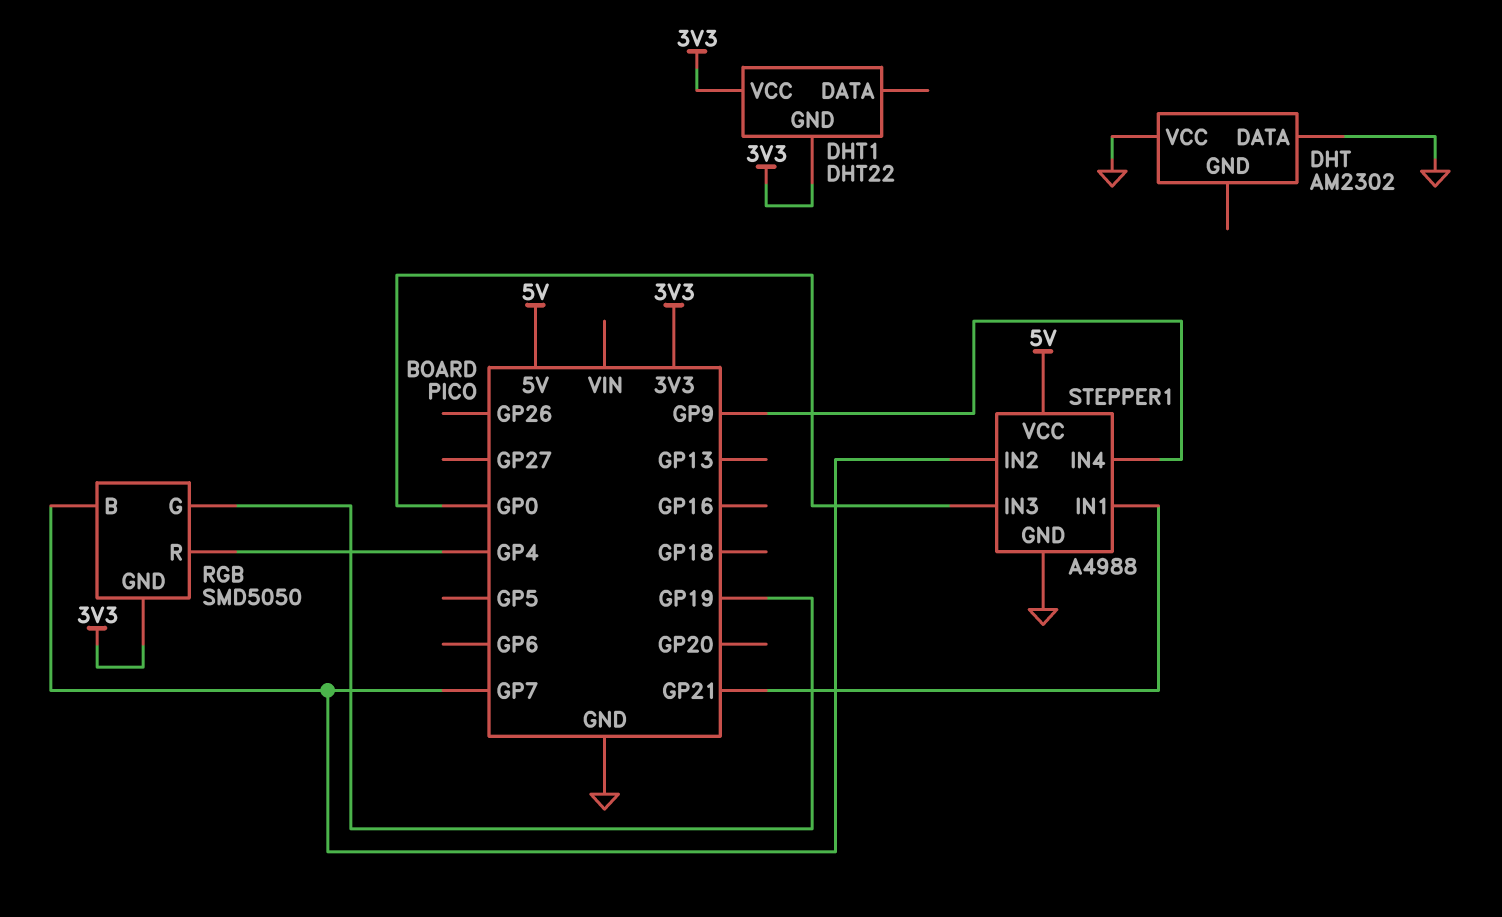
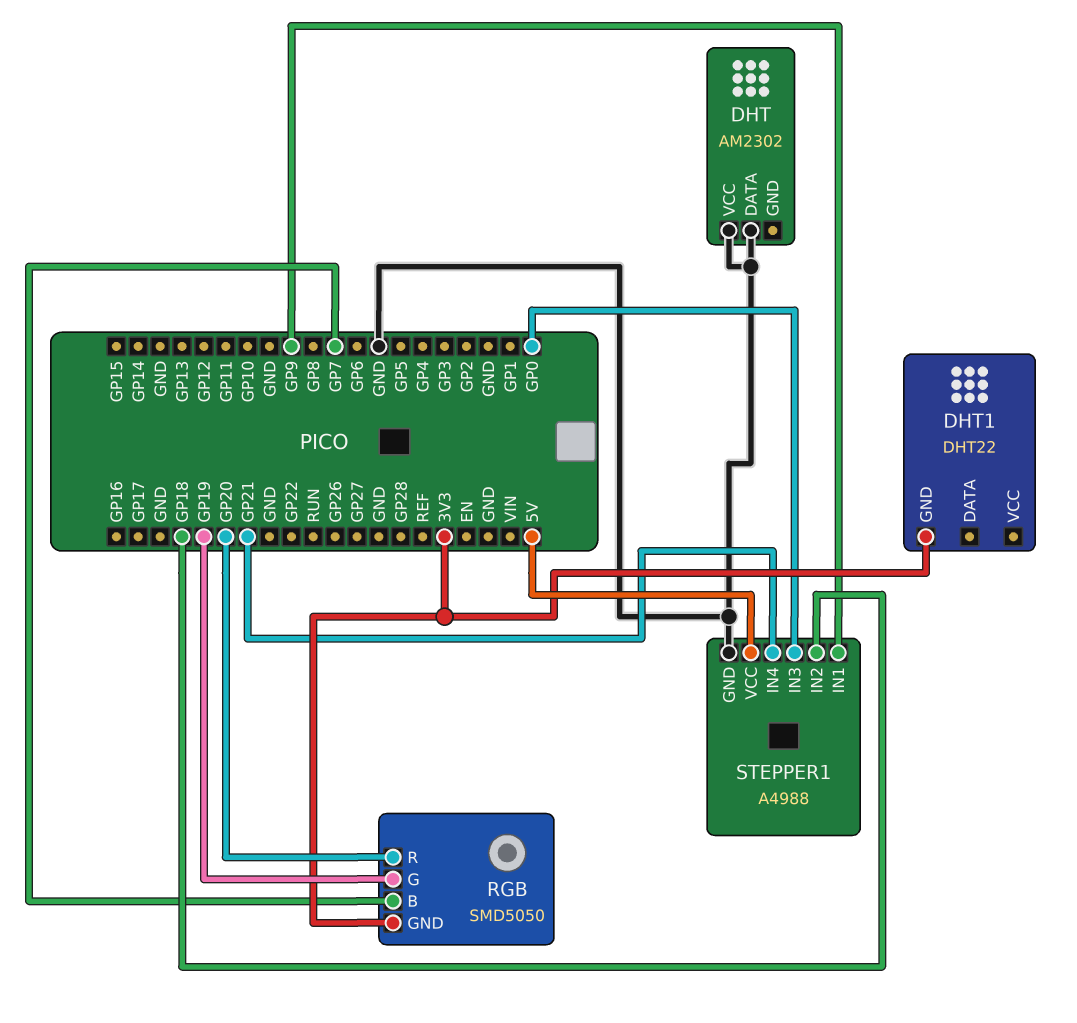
DHT1 pin VCC: 3V3 -> none
RGB pin R: GP4 -> GP20
STEPPER1 pin IN1: GP21 -> GP9
STEPPER1 pin IN2: GP7 -> GP18
STEPPER1 pin IN4: GP9 -> GP21

